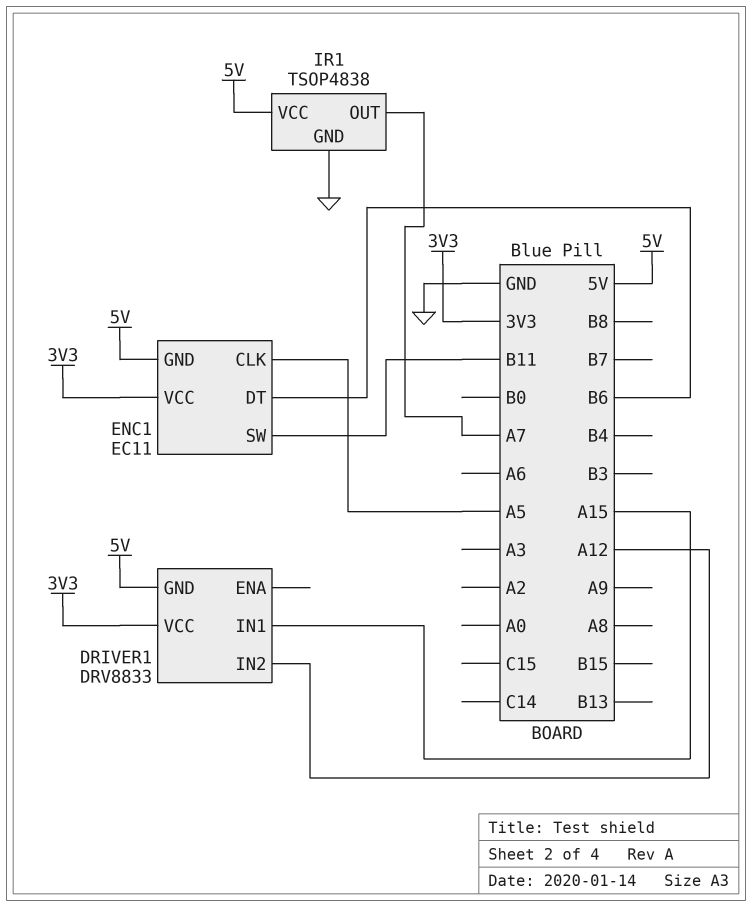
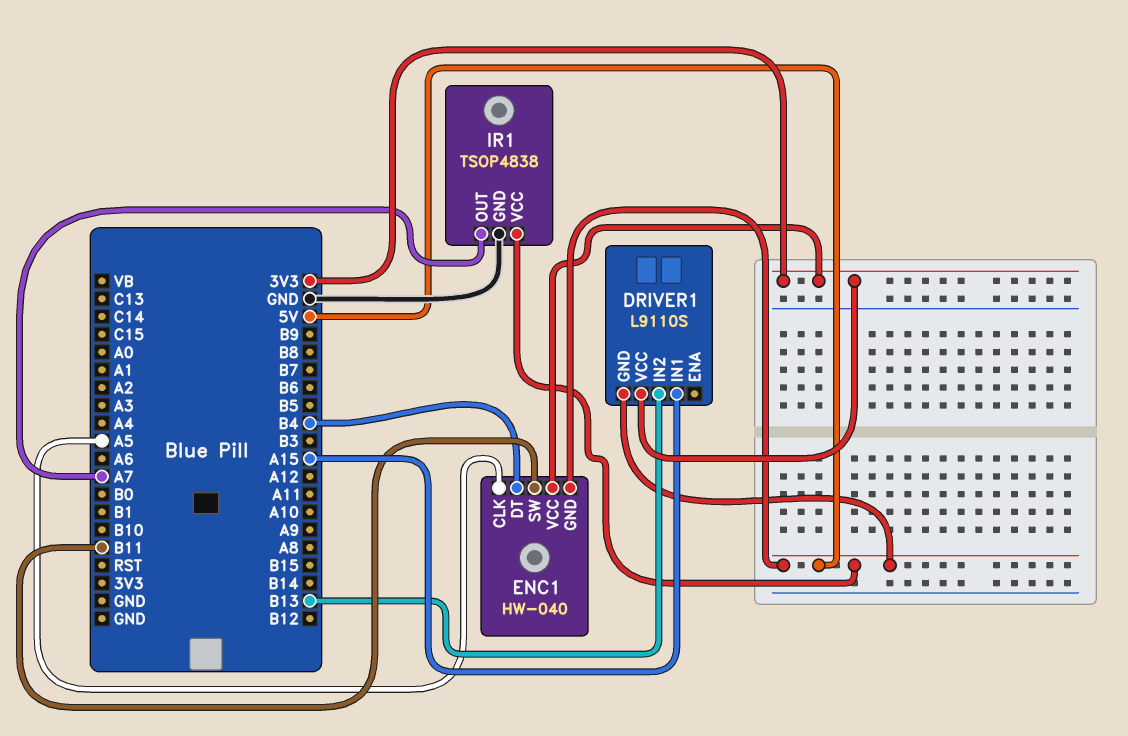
DRIVER1: DRV8833 -> L9110S
DRIVER1 pin IN2: A12 -> B13
ENC1: EC11 -> HW-040
ENC1 pin DT: B6 -> B4

